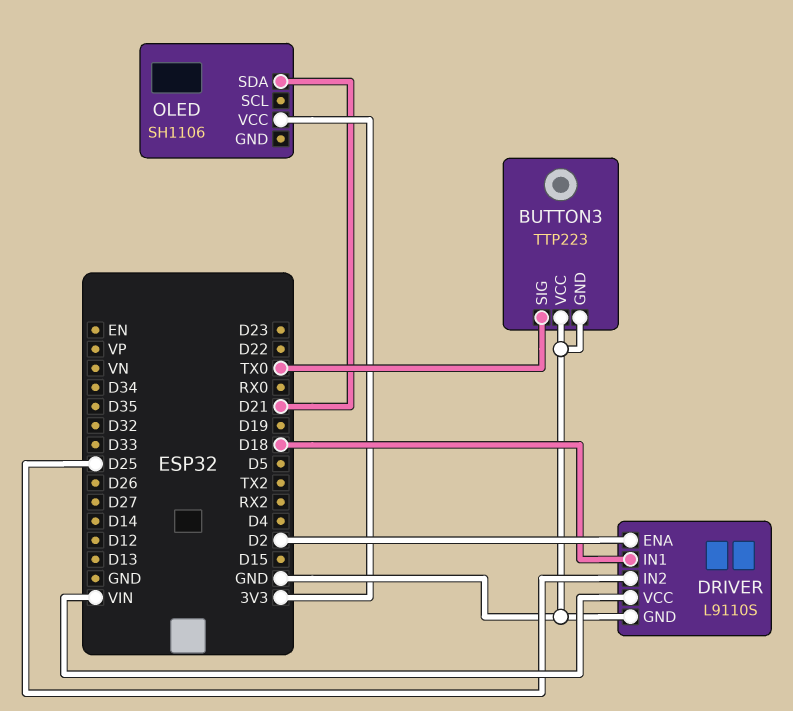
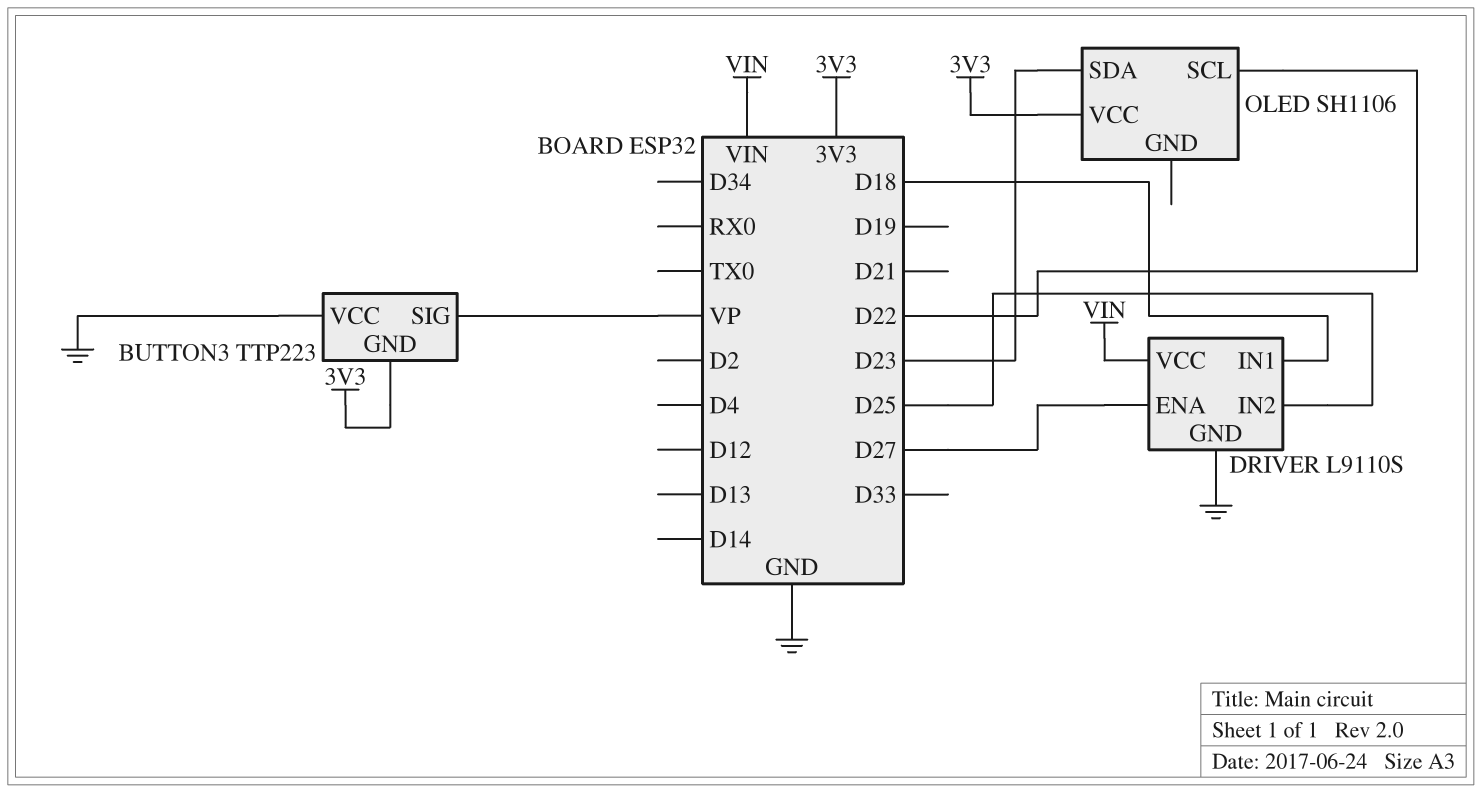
BUTTON3 pin GND: GND -> 3V3
BUTTON3 pin SIG: TX0 -> VP
DRIVER pin ENA: D2 -> D27
OLED pin SCL: none -> D22
OLED pin SDA: D21 -> D23

